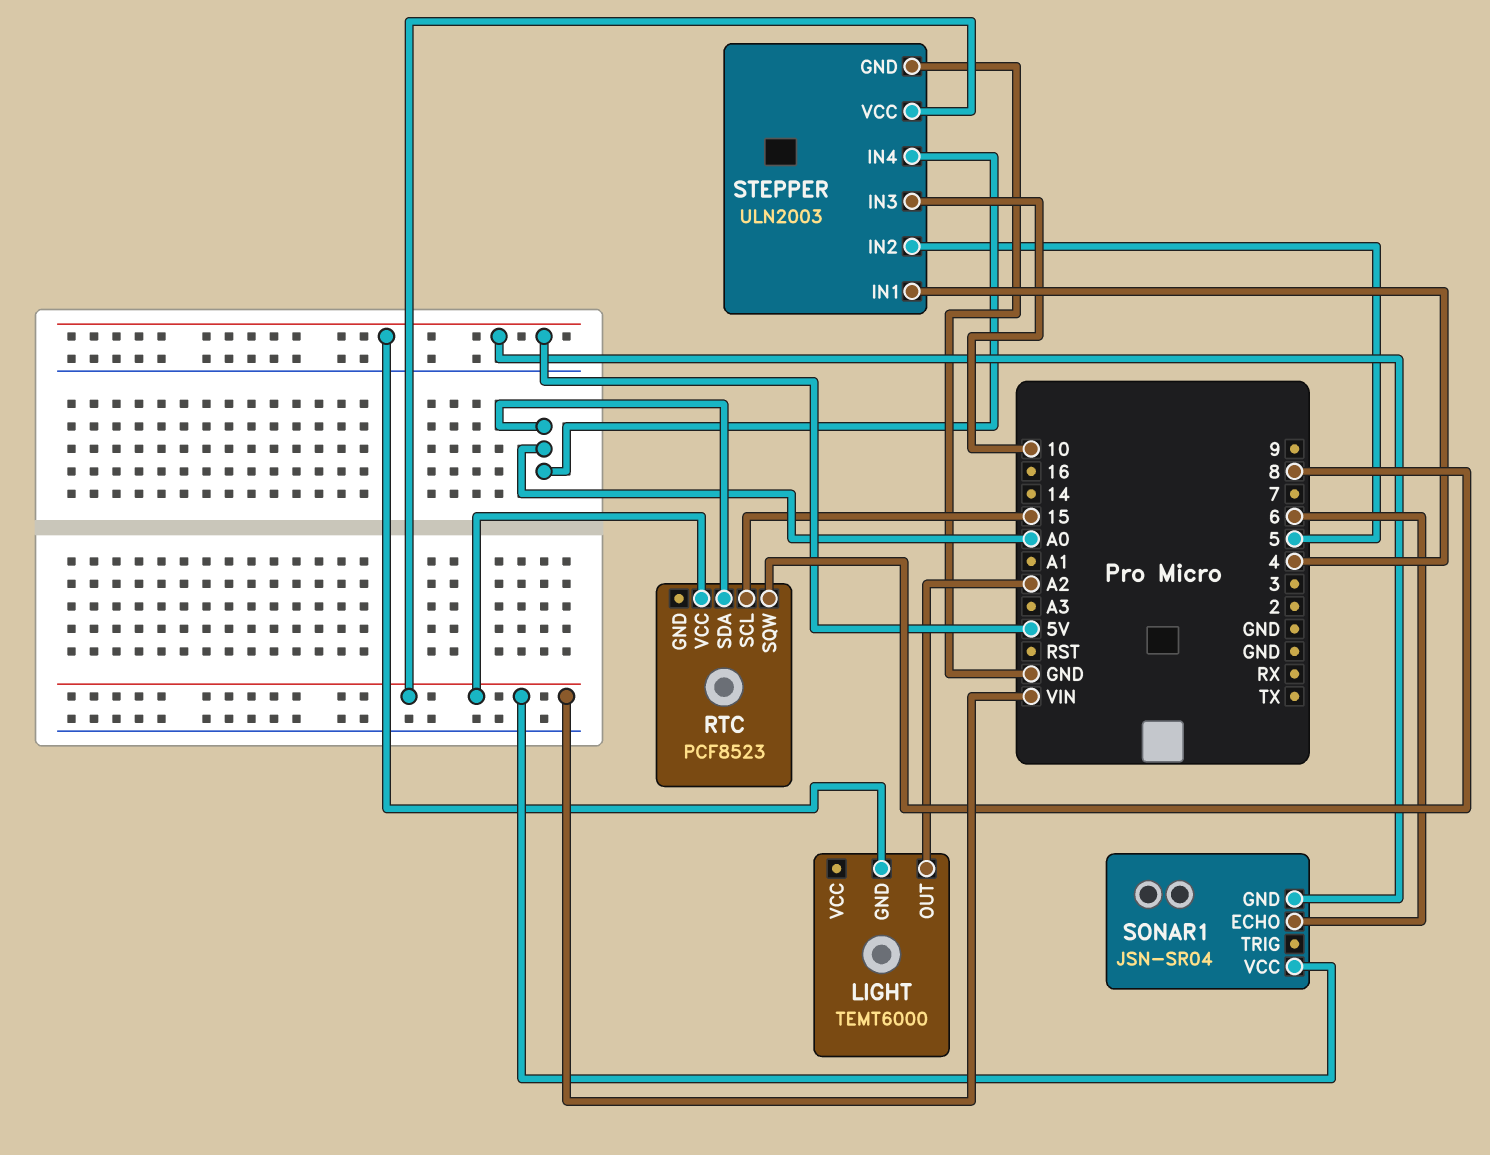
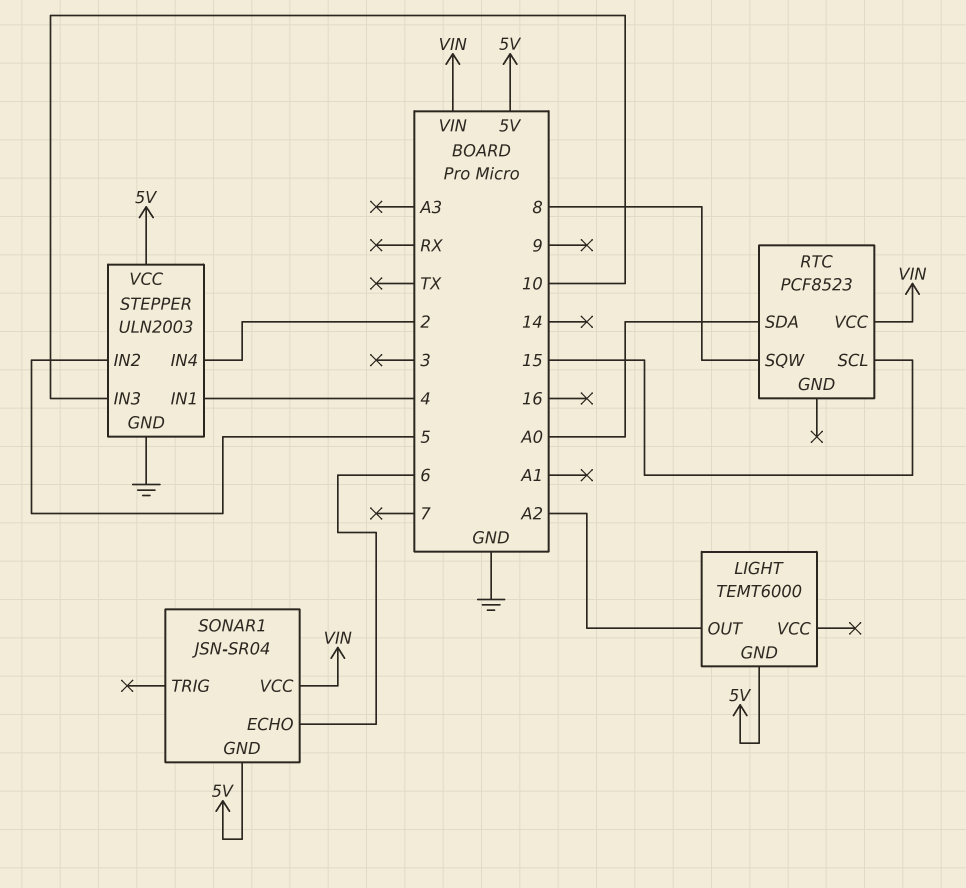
STEPPER pin IN4: A0 -> 2
STEPPER pin VCC: VIN -> 5V

